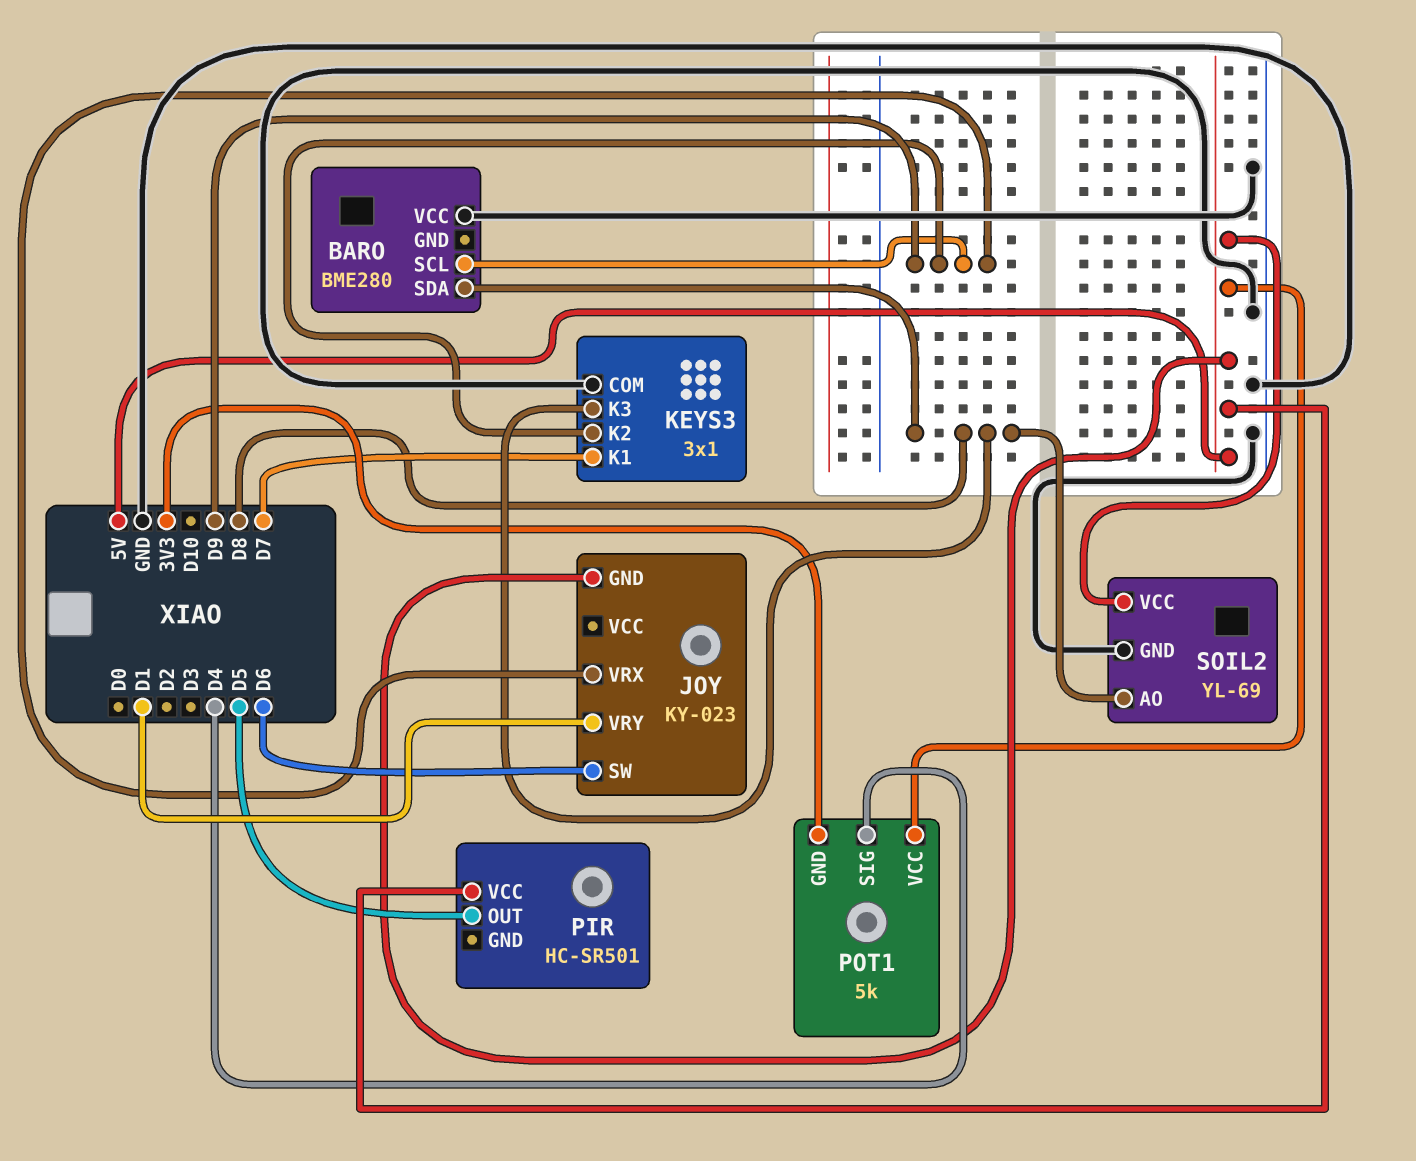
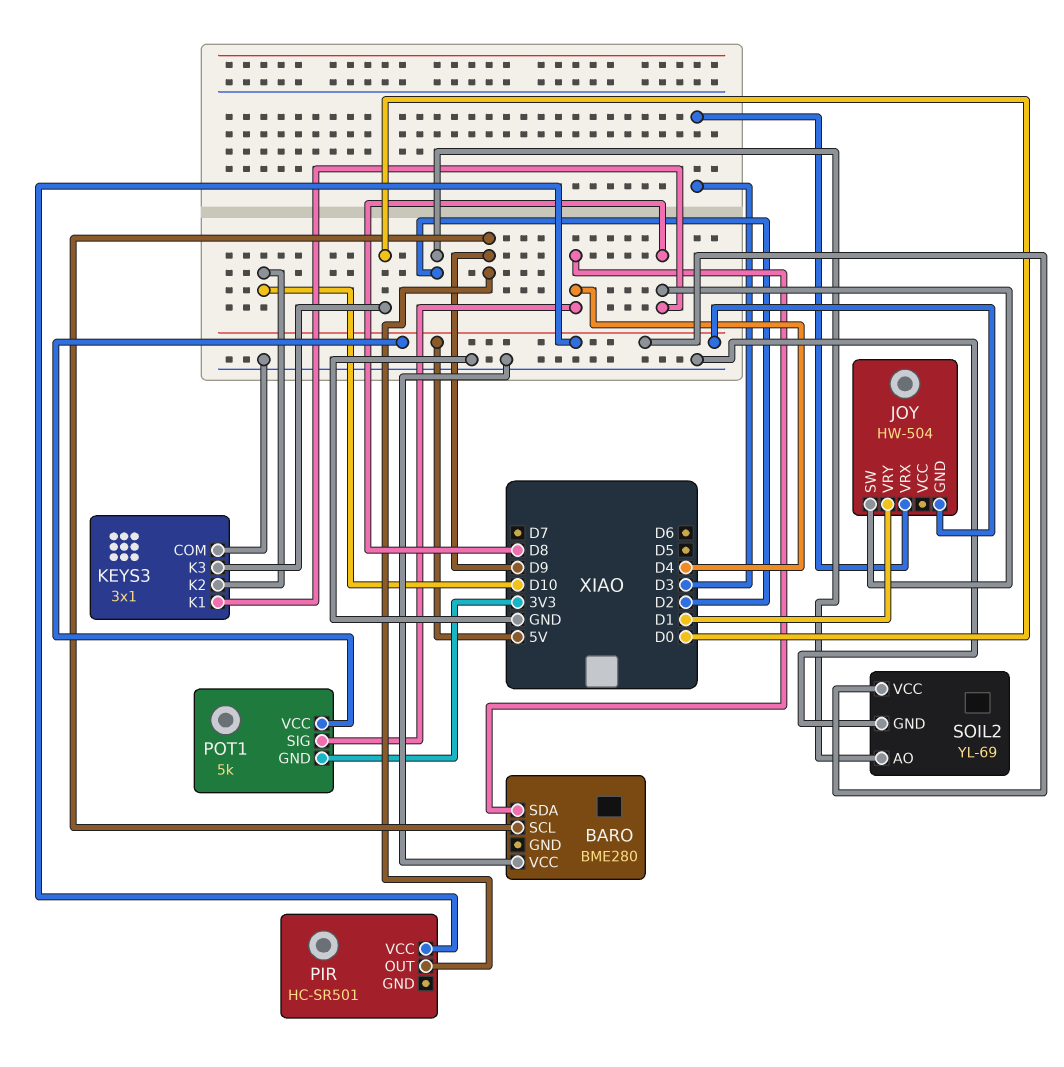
BARO pin SDA: D8 -> D4
JOY: KY-023 -> HW-504
JOY pin SW: D6 -> D8
JOY pin VRX: D9 -> D3
KEYS3 pin K1: D7 -> D8
KEYS3 pin K2: D9 -> D10
KEYS3 pin K3: D8 -> D0
PIR pin OUT: D5 -> D9
SOIL2 pin AO: D8 -> D2

